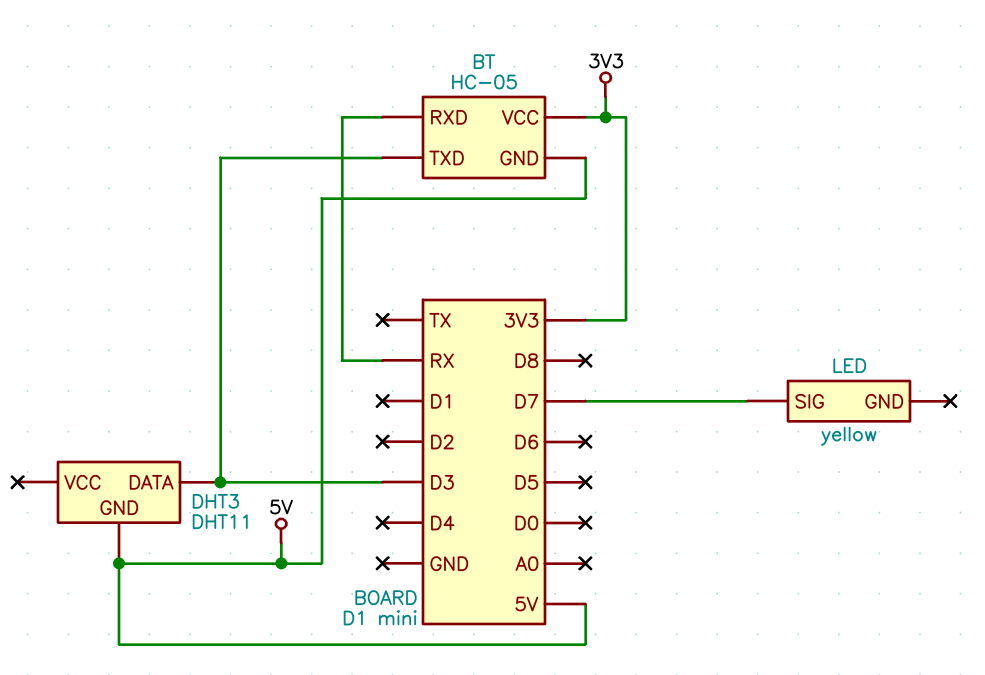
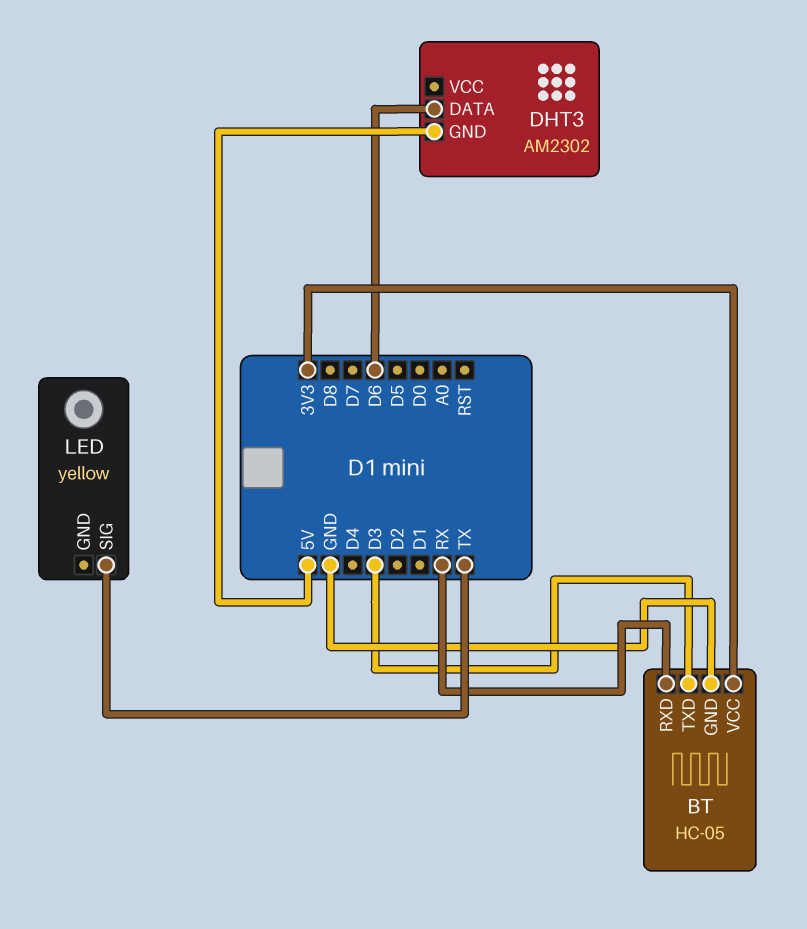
BT pin GND: 5V -> GND
DHT3: DHT11 -> AM2302
DHT3 pin DATA: D3 -> D6
LED pin SIG: D7 -> TX

